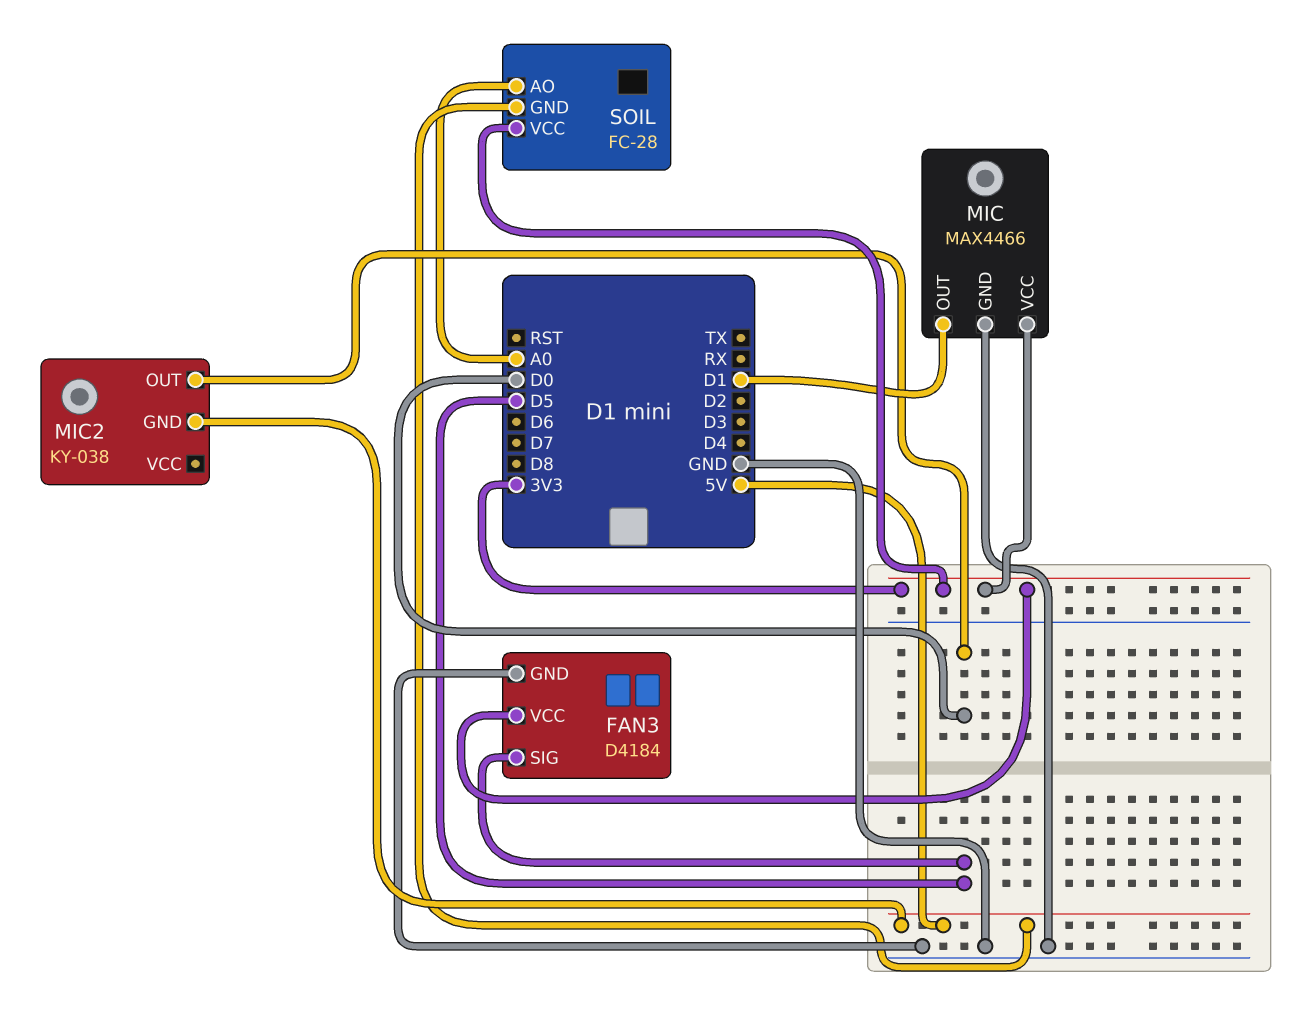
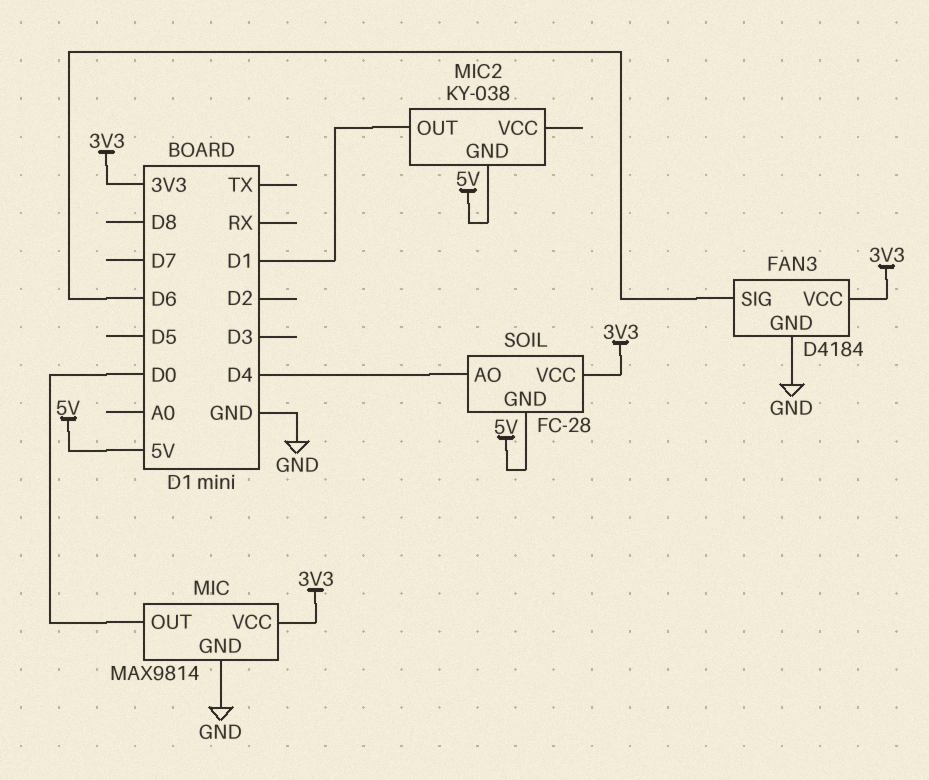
FAN3 pin SIG: D5 -> D6
MIC: MAX4466 -> MAX9814
MIC pin OUT: D1 -> D0
MIC2 pin OUT: D0 -> D1
SOIL pin AO: A0 -> D4

